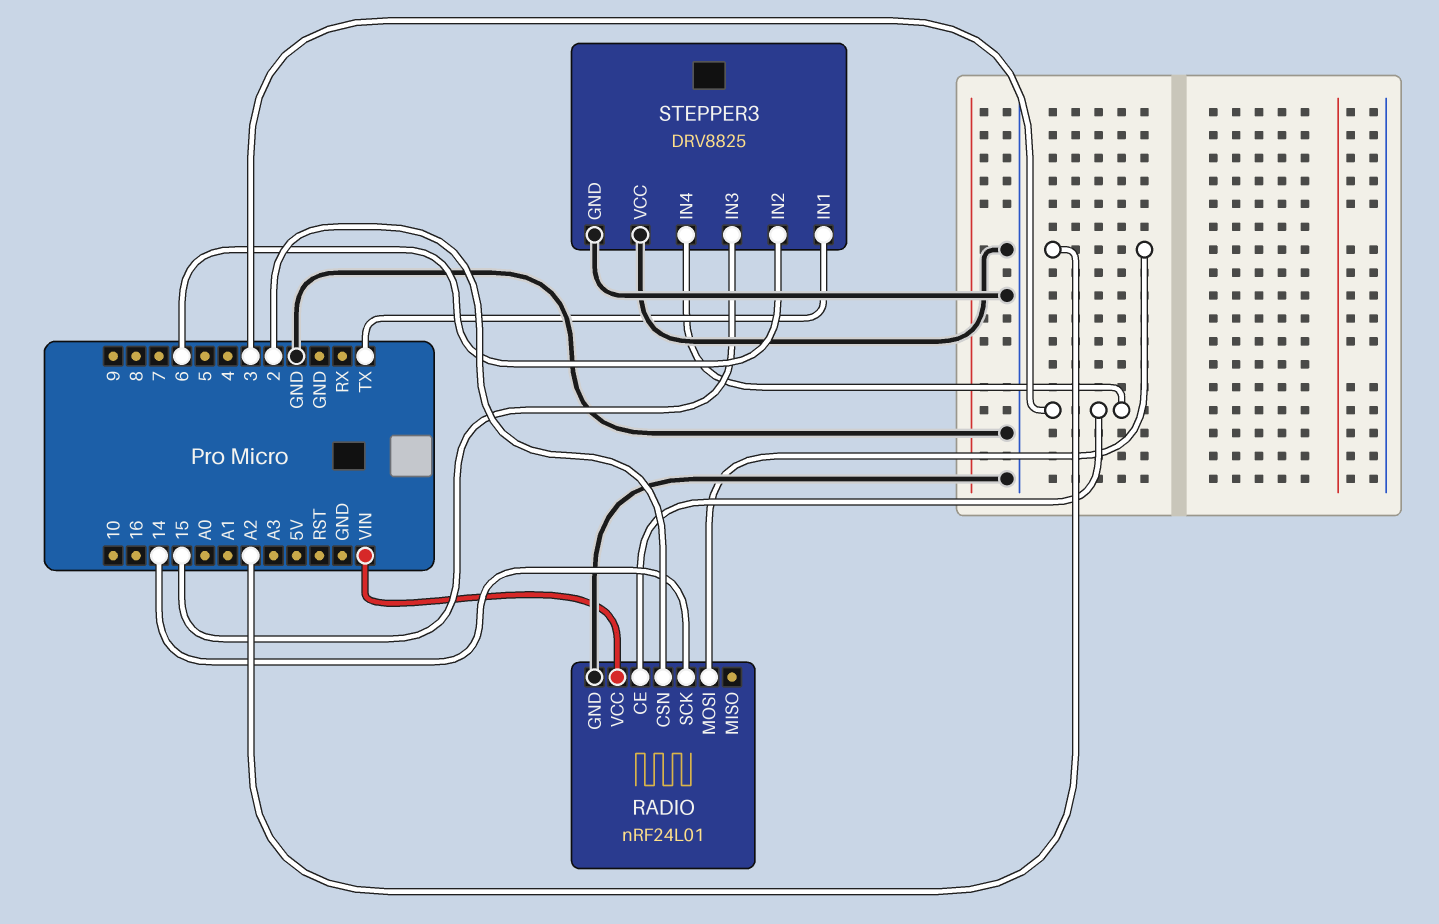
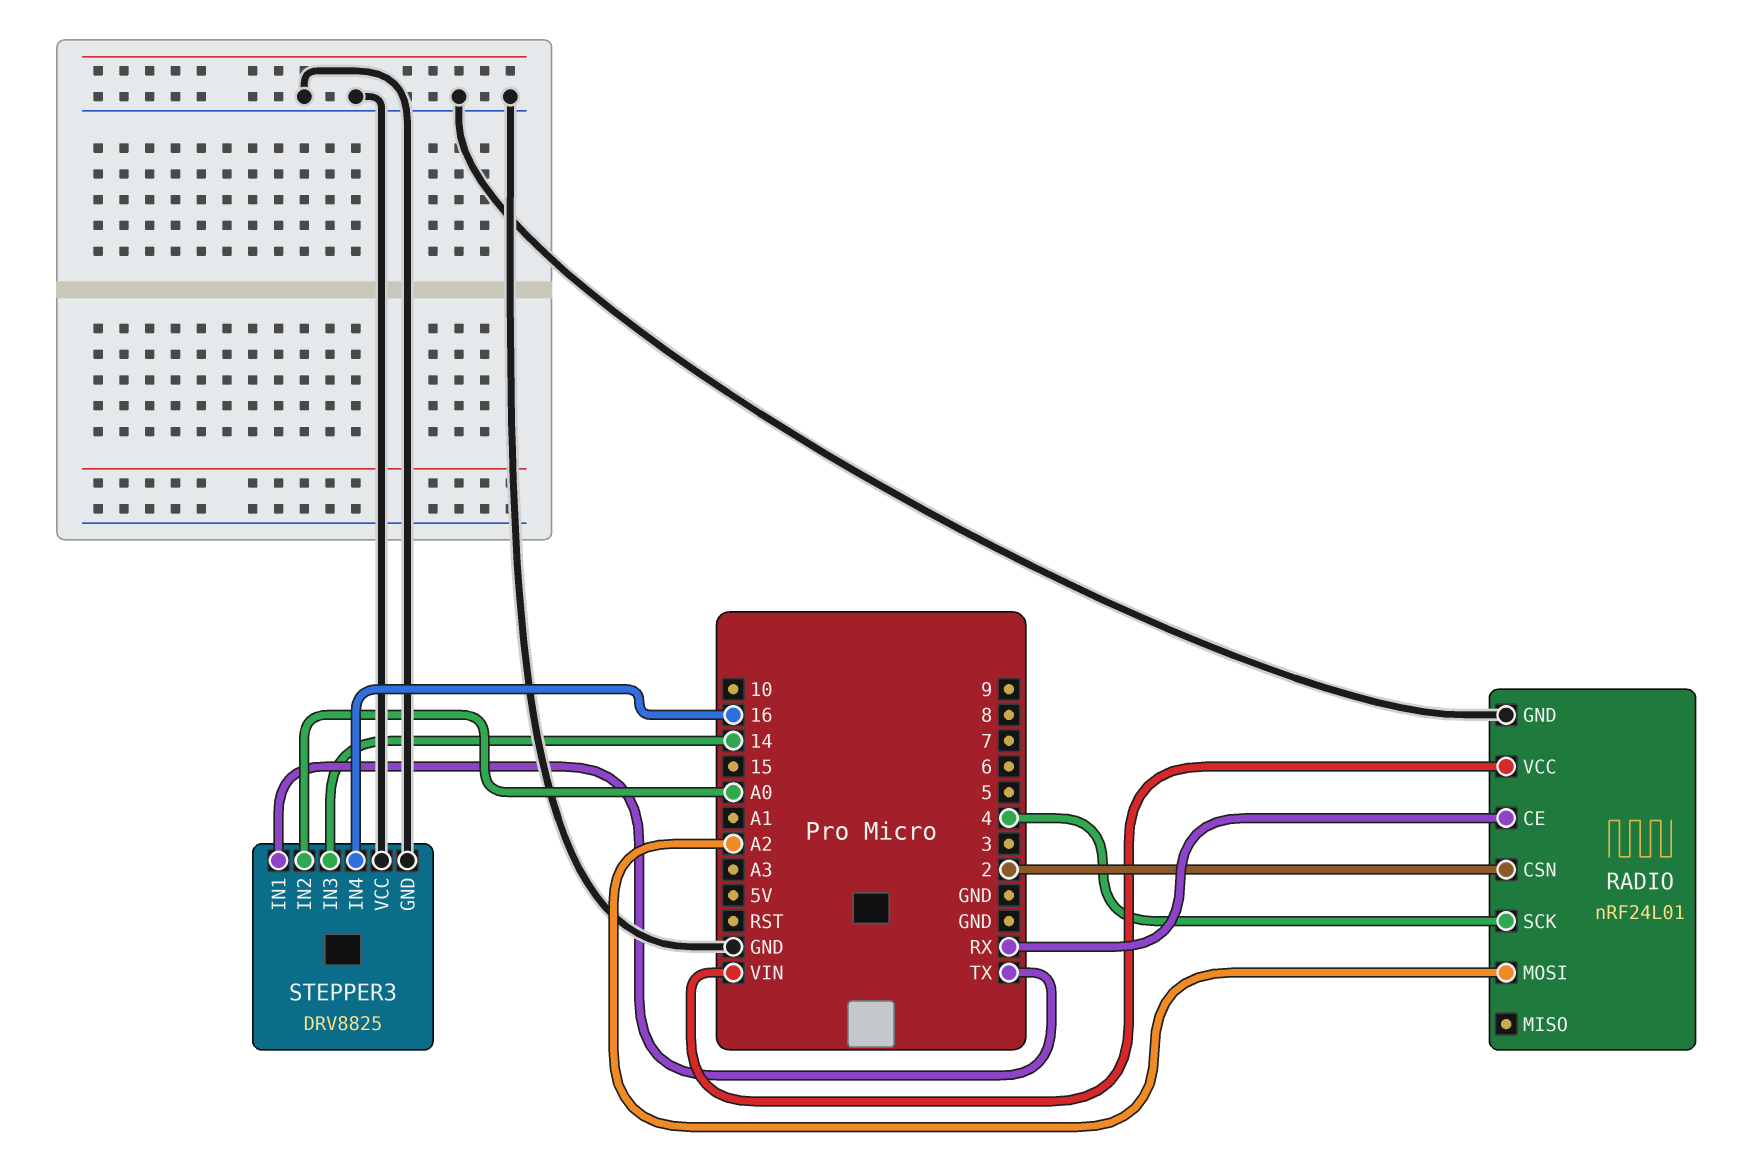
RADIO pin CE: 3 -> RX
RADIO pin SCK: 14 -> 4
STEPPER3 pin IN2: 6 -> A0
STEPPER3 pin IN3: 15 -> 14
STEPPER3 pin IN4: 3 -> 16

